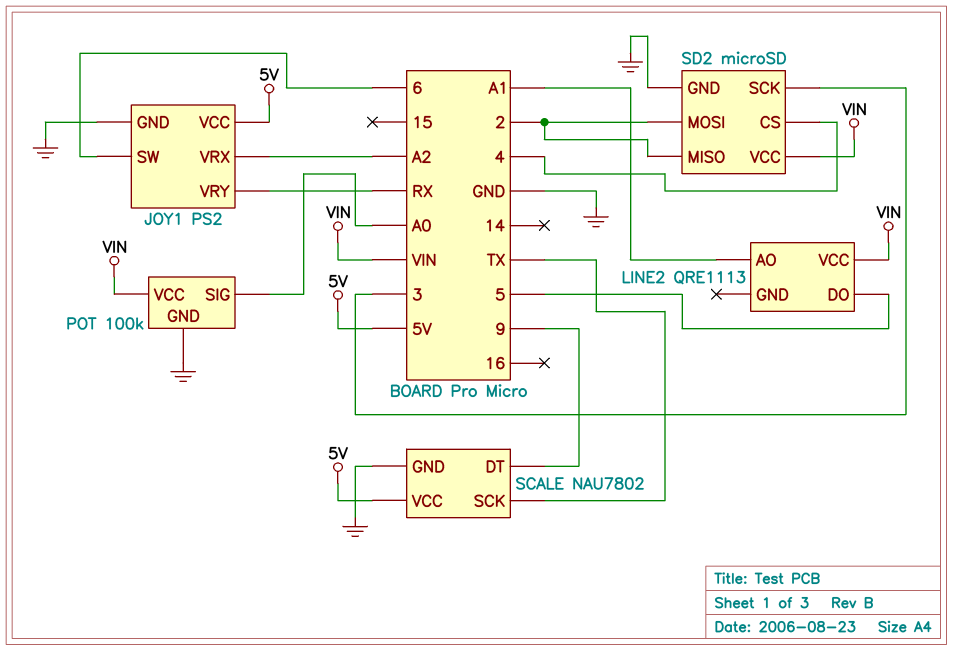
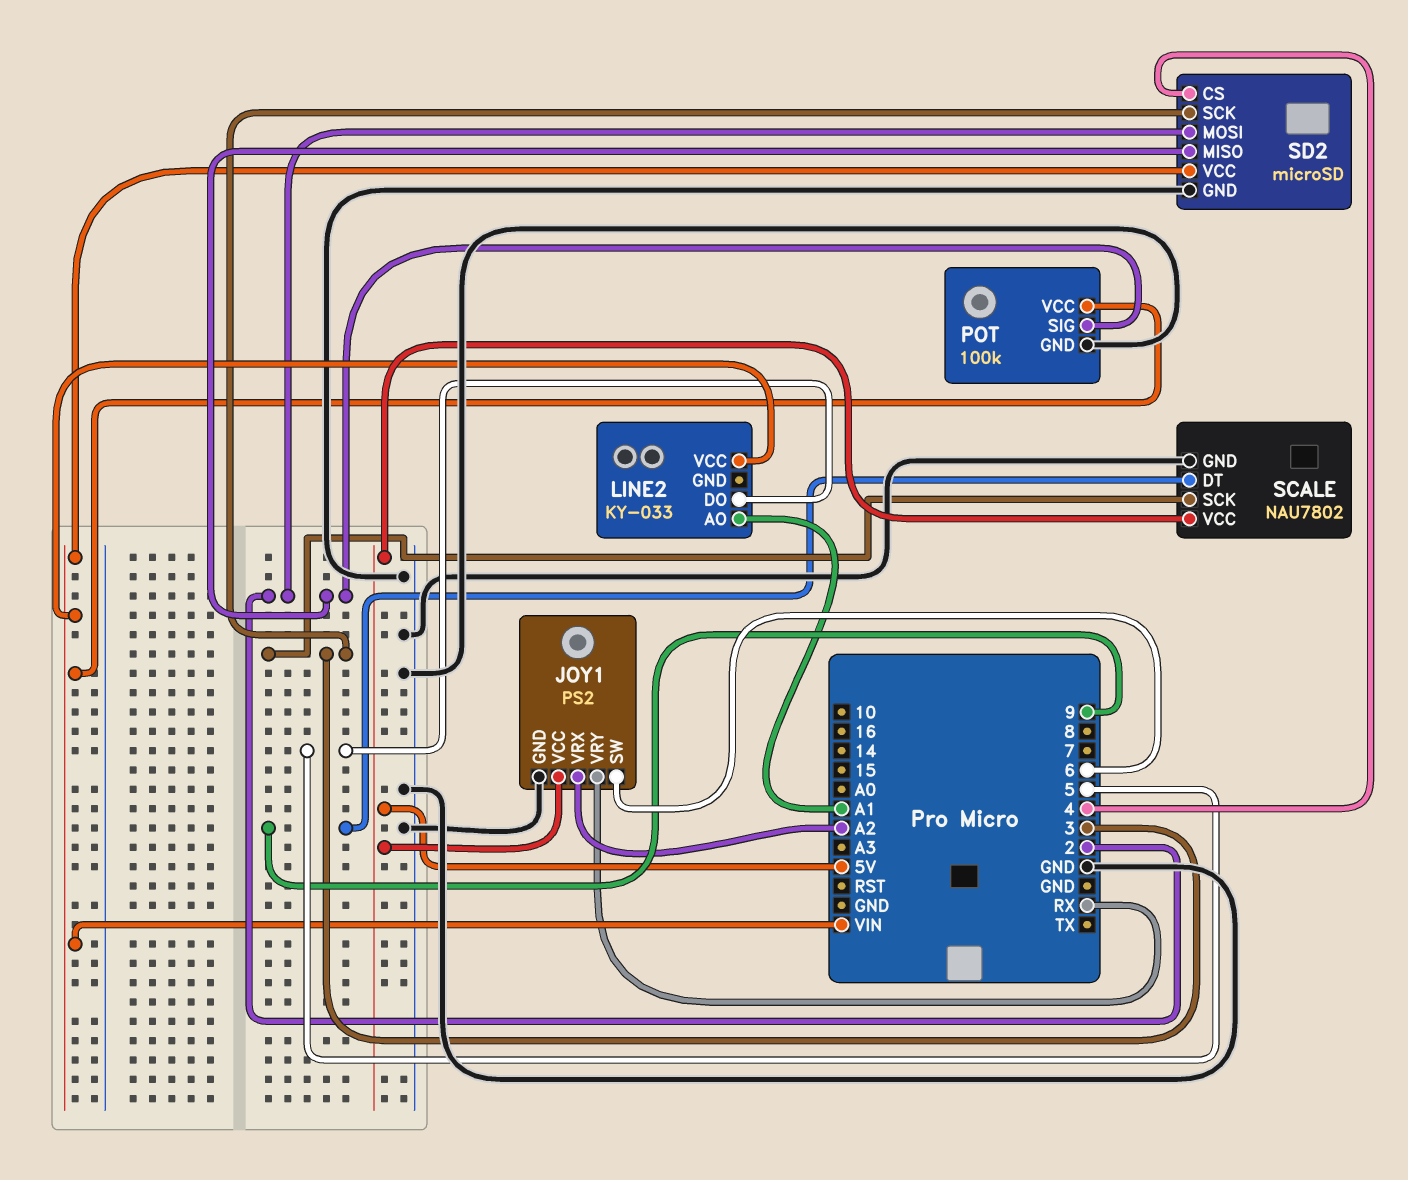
LINE2: QRE1113 -> KY-033
POT pin SIG: A0 -> 2
SCALE pin SCK: TX -> 3

